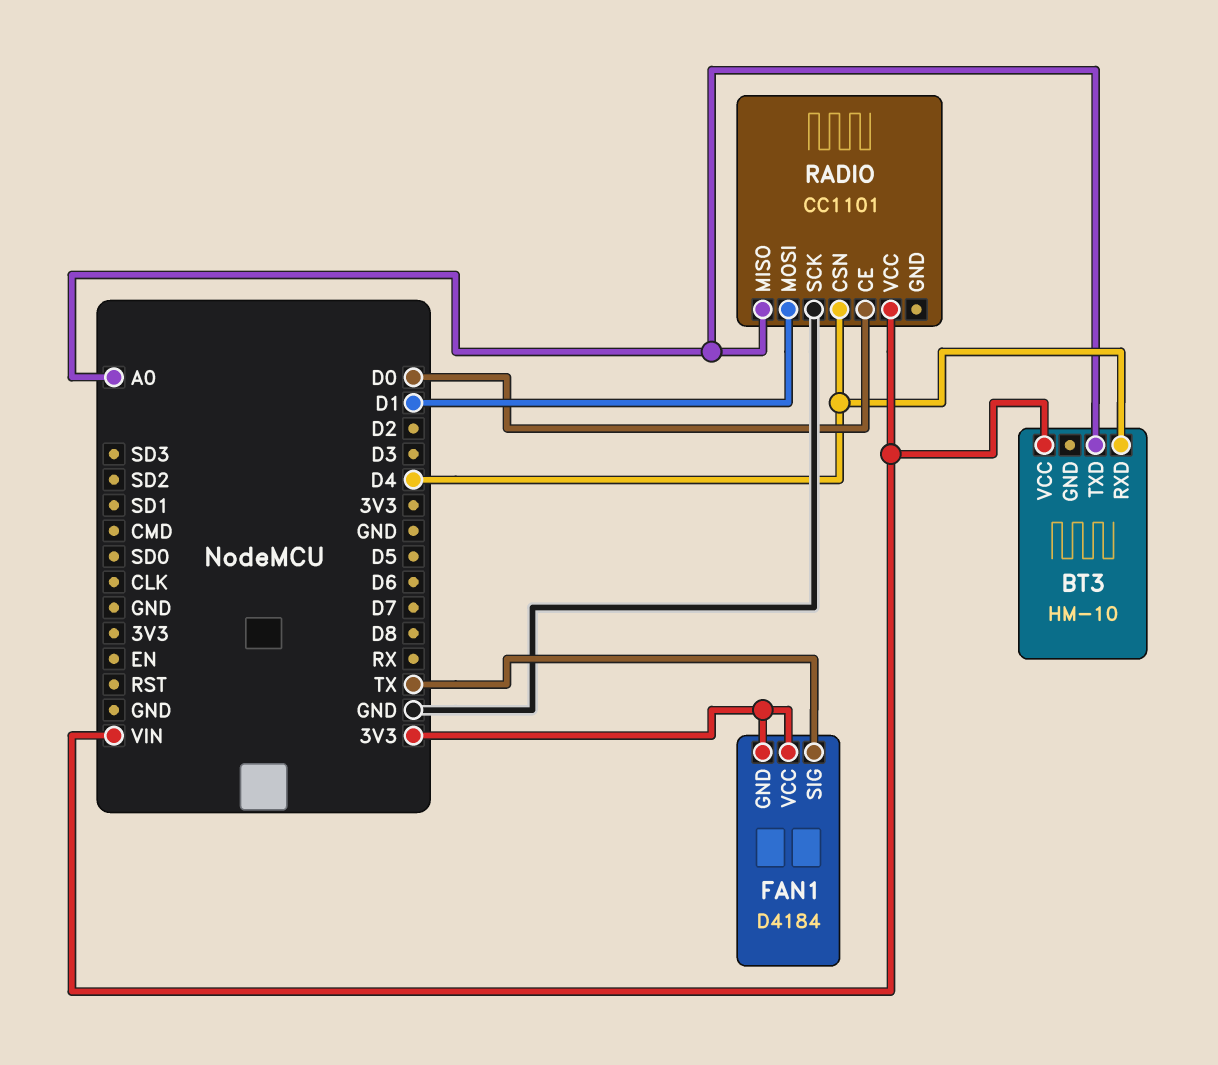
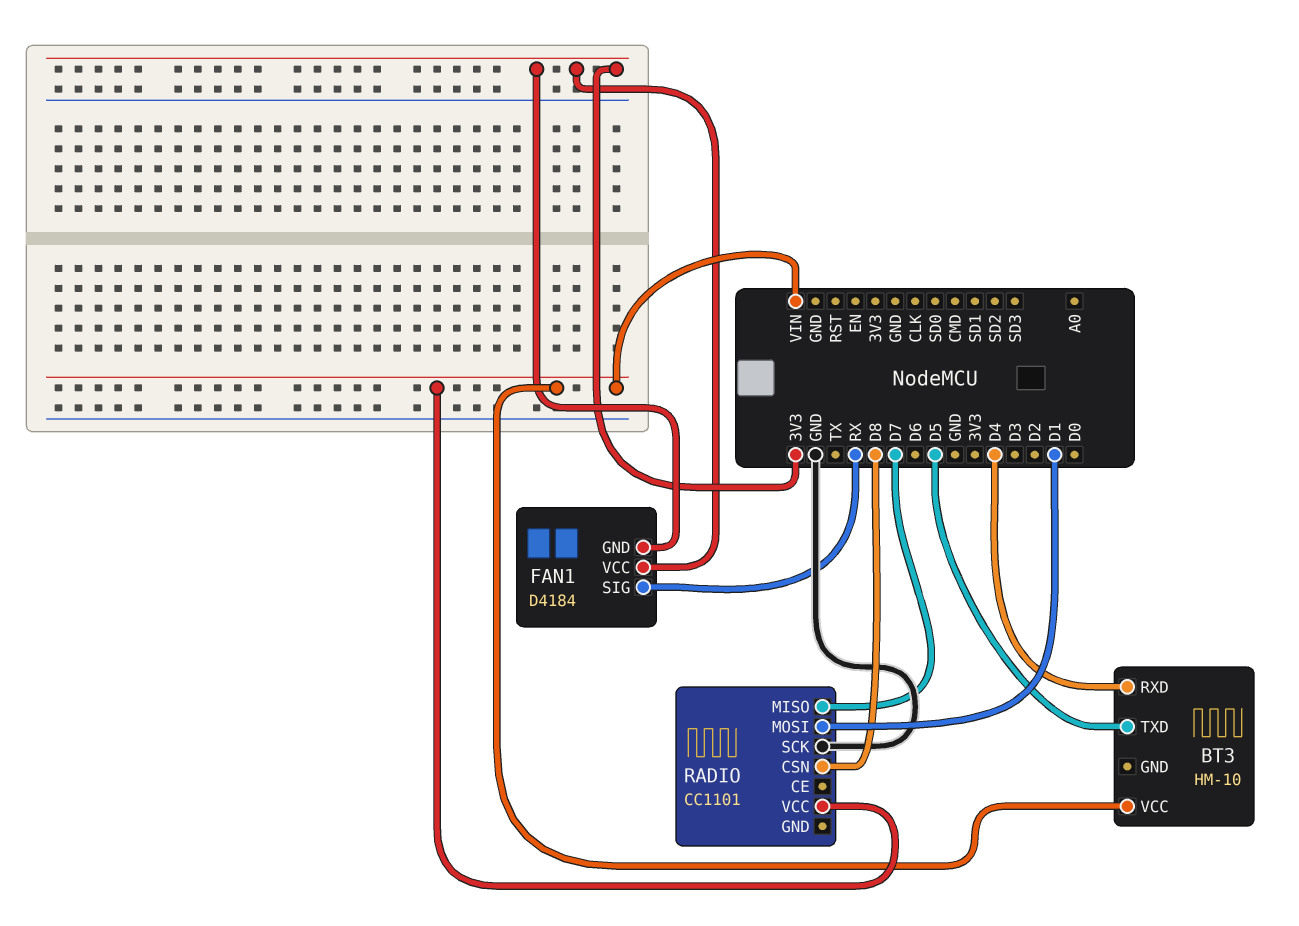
BT3 pin TXD: A0 -> D5
FAN1 pin SIG: TX -> RX
RADIO pin CE: D0 -> none
RADIO pin CSN: D4 -> D8
RADIO pin MISO: A0 -> D7

